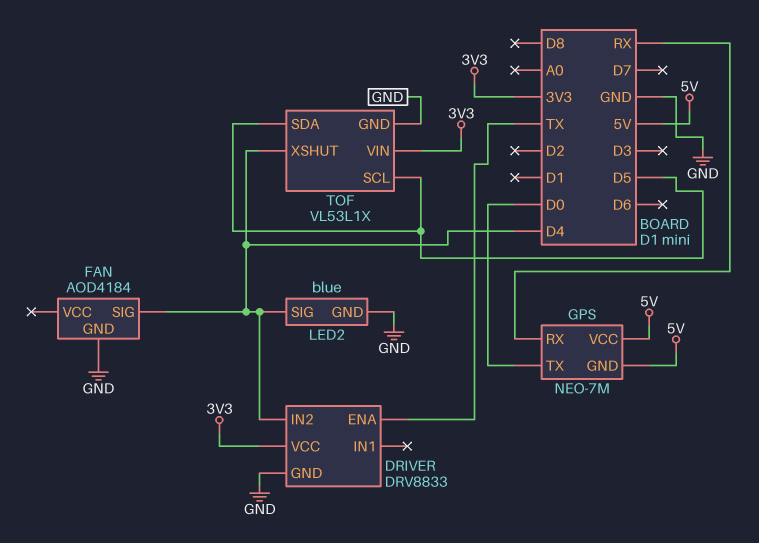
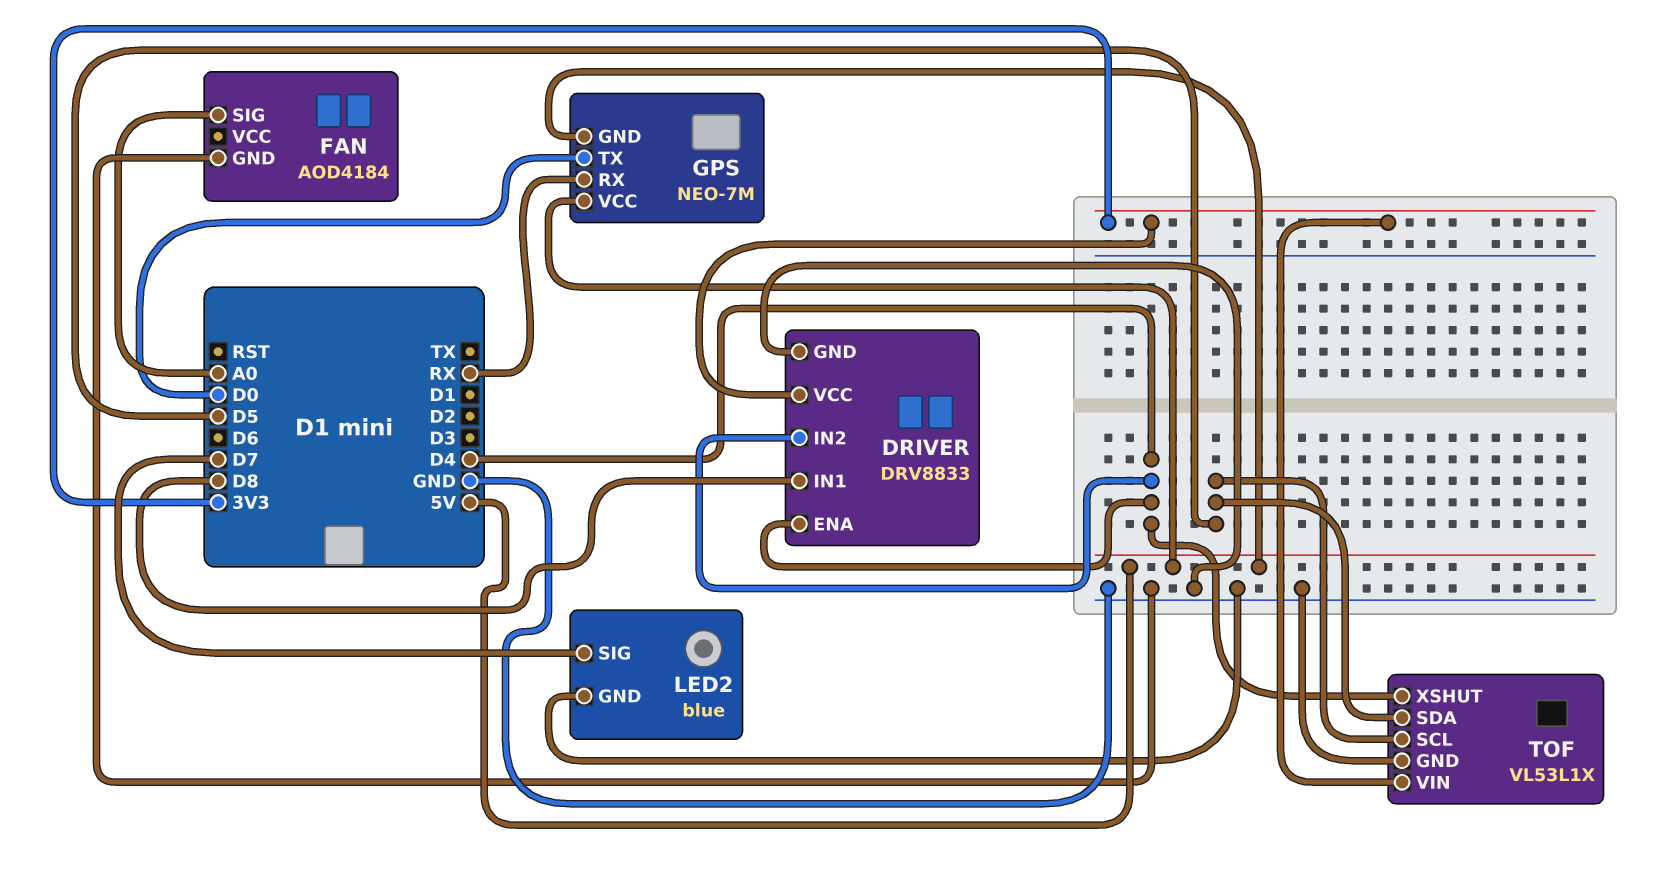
DRIVER pin ENA: TX -> D4
DRIVER pin IN1: none -> D8
FAN pin SIG: D4 -> A0
LED2 pin SIG: D4 -> D7

